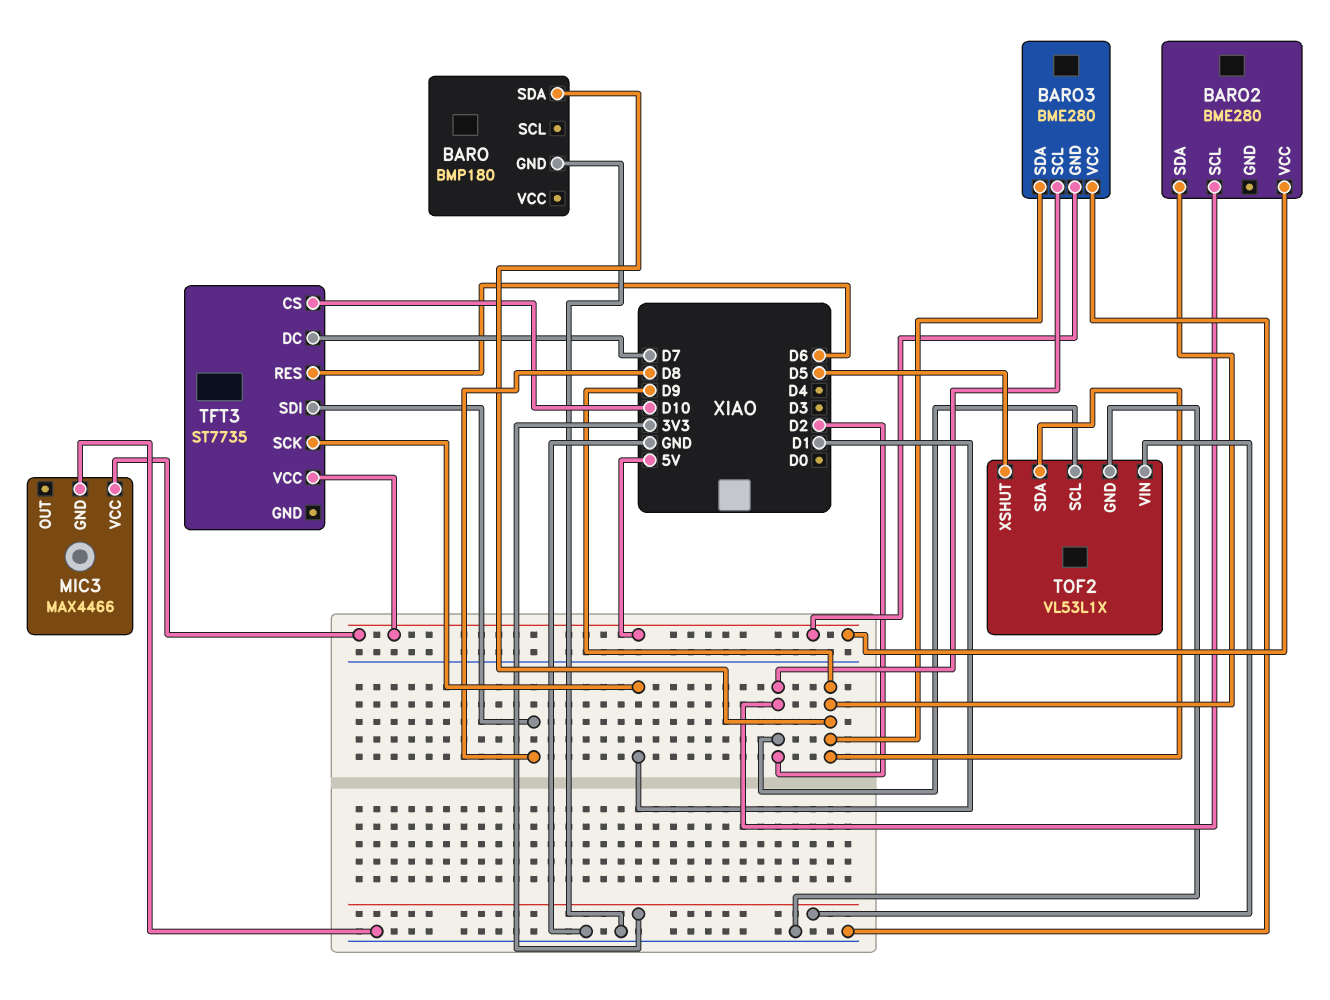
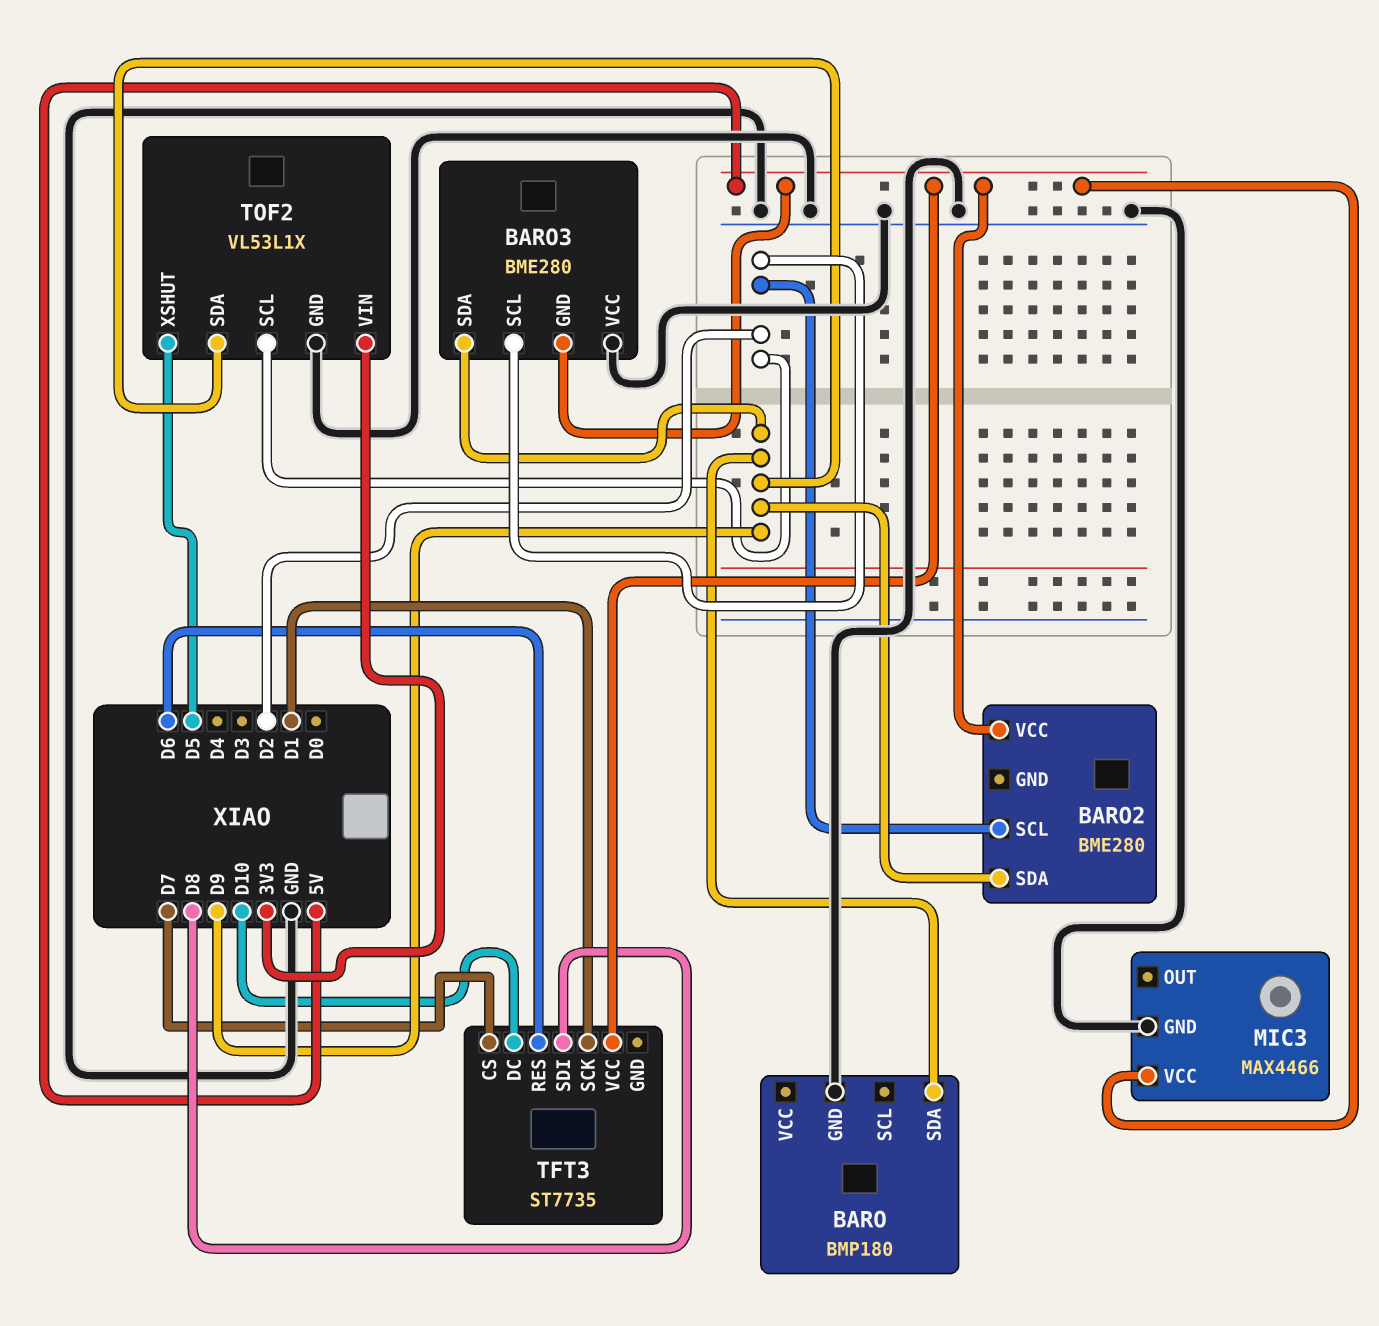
TFT3 pin CS: D10 -> D7
TFT3 pin DC: D7 -> D10

